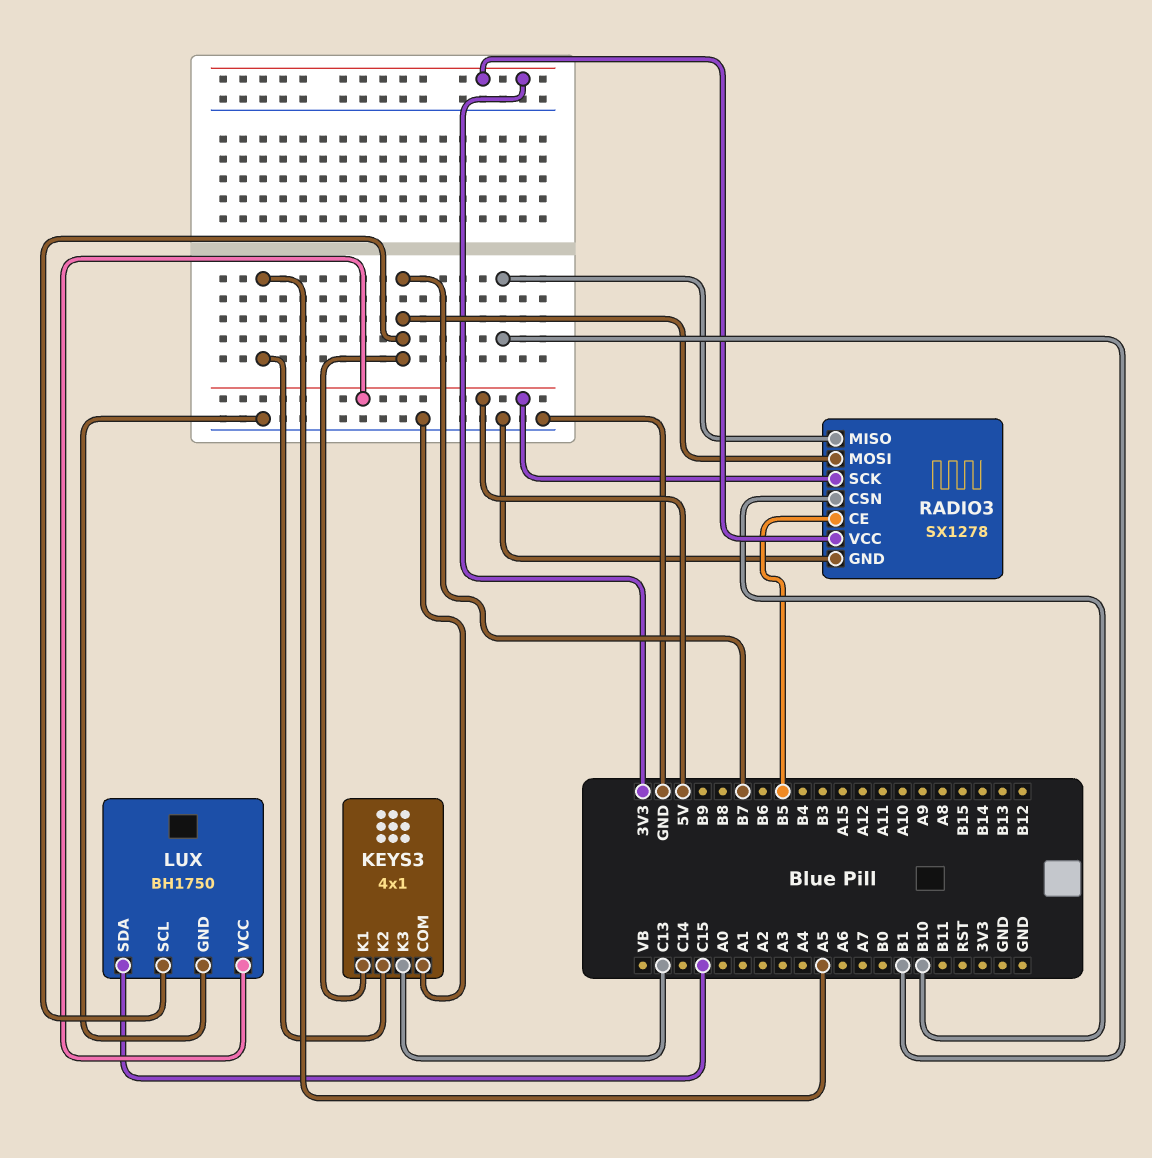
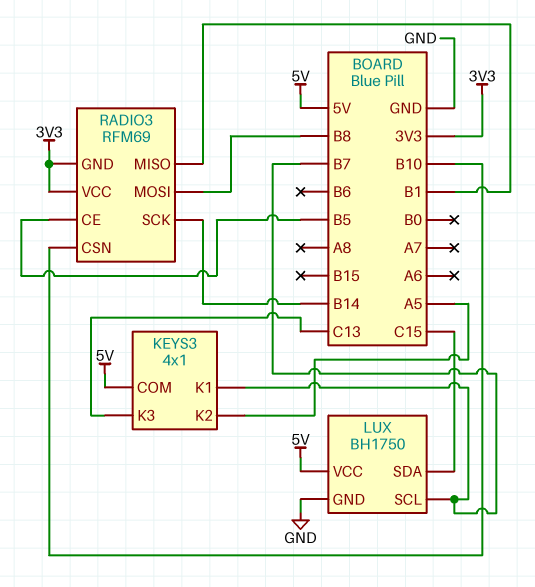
KEYS3 pin COM: GND -> 5V
RADIO3: SX1278 -> RFM69
RADIO3 pin GND: GND -> 3V3
RADIO3 pin MOSI: B7 -> B8
RADIO3 pin SCK: 5V -> B14

